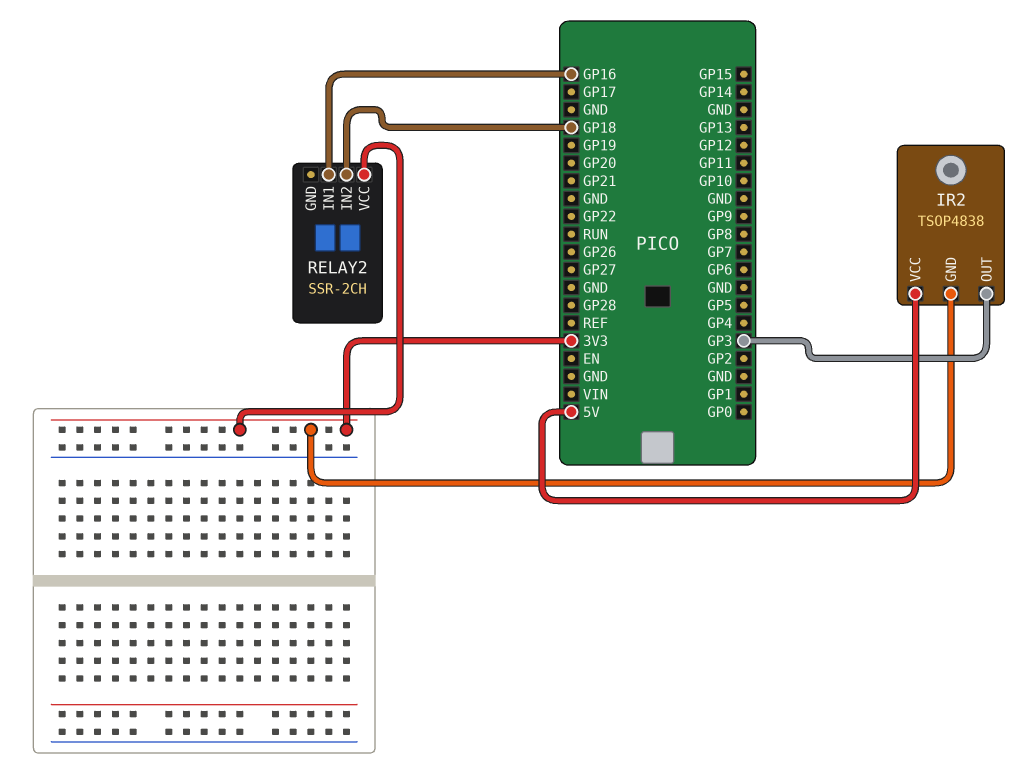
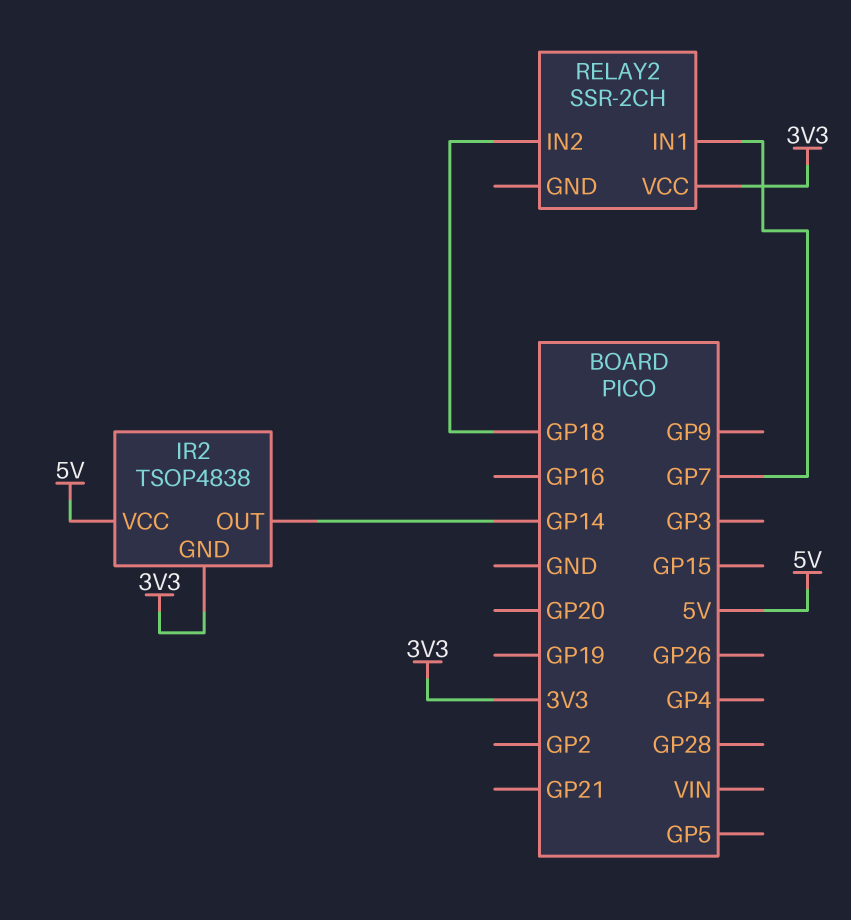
IR2 pin OUT: GP3 -> GP14
RELAY2 pin IN1: GP16 -> GP7

